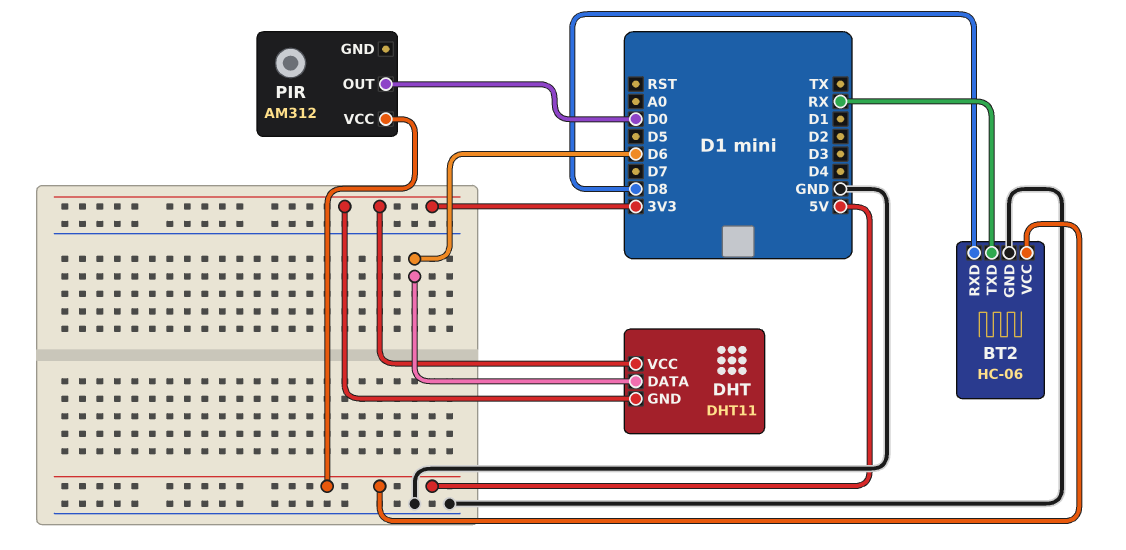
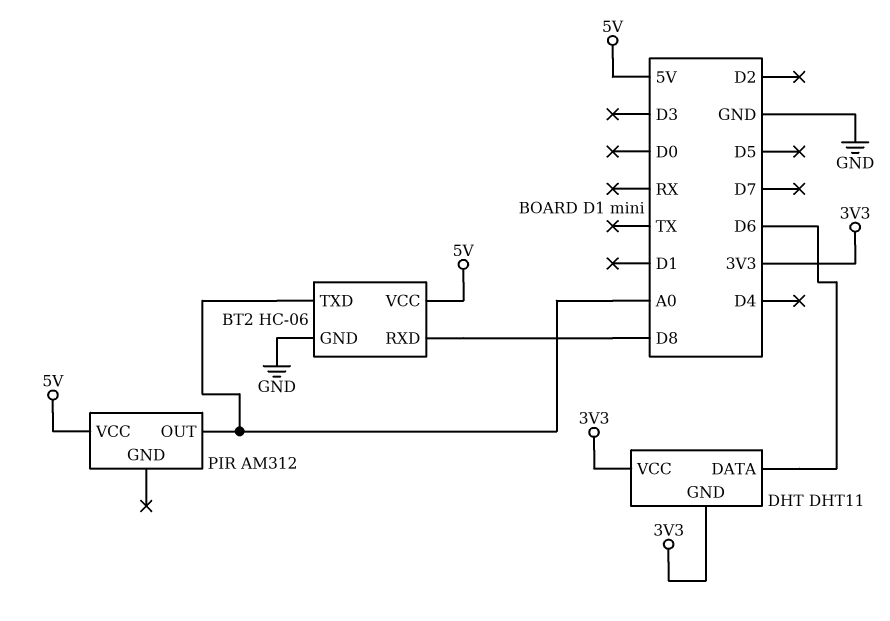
BT2 pin TXD: RX -> A0
PIR pin OUT: D0 -> A0

